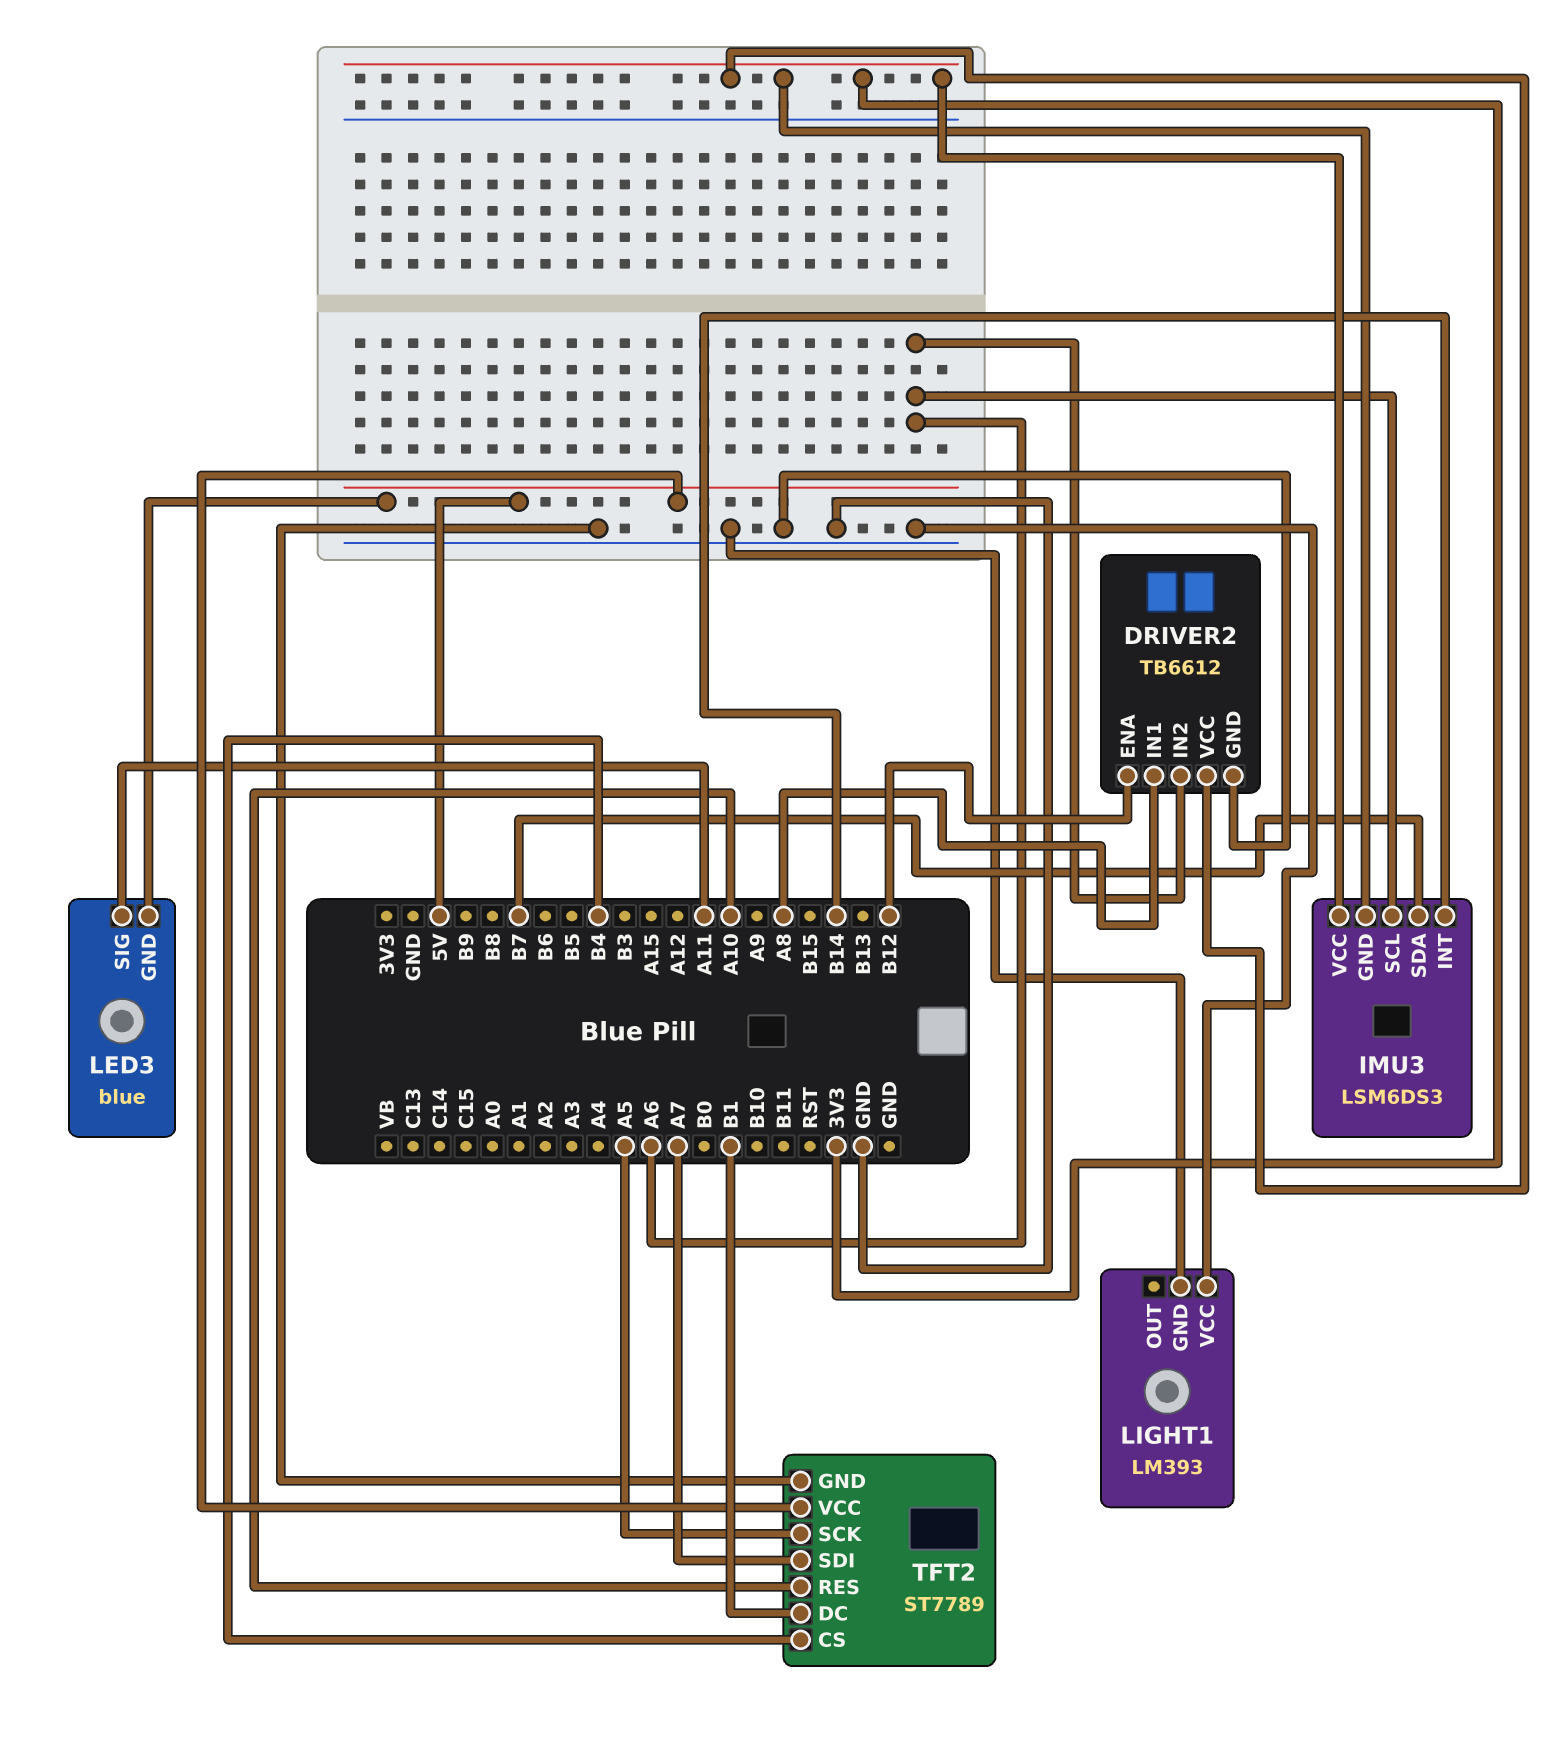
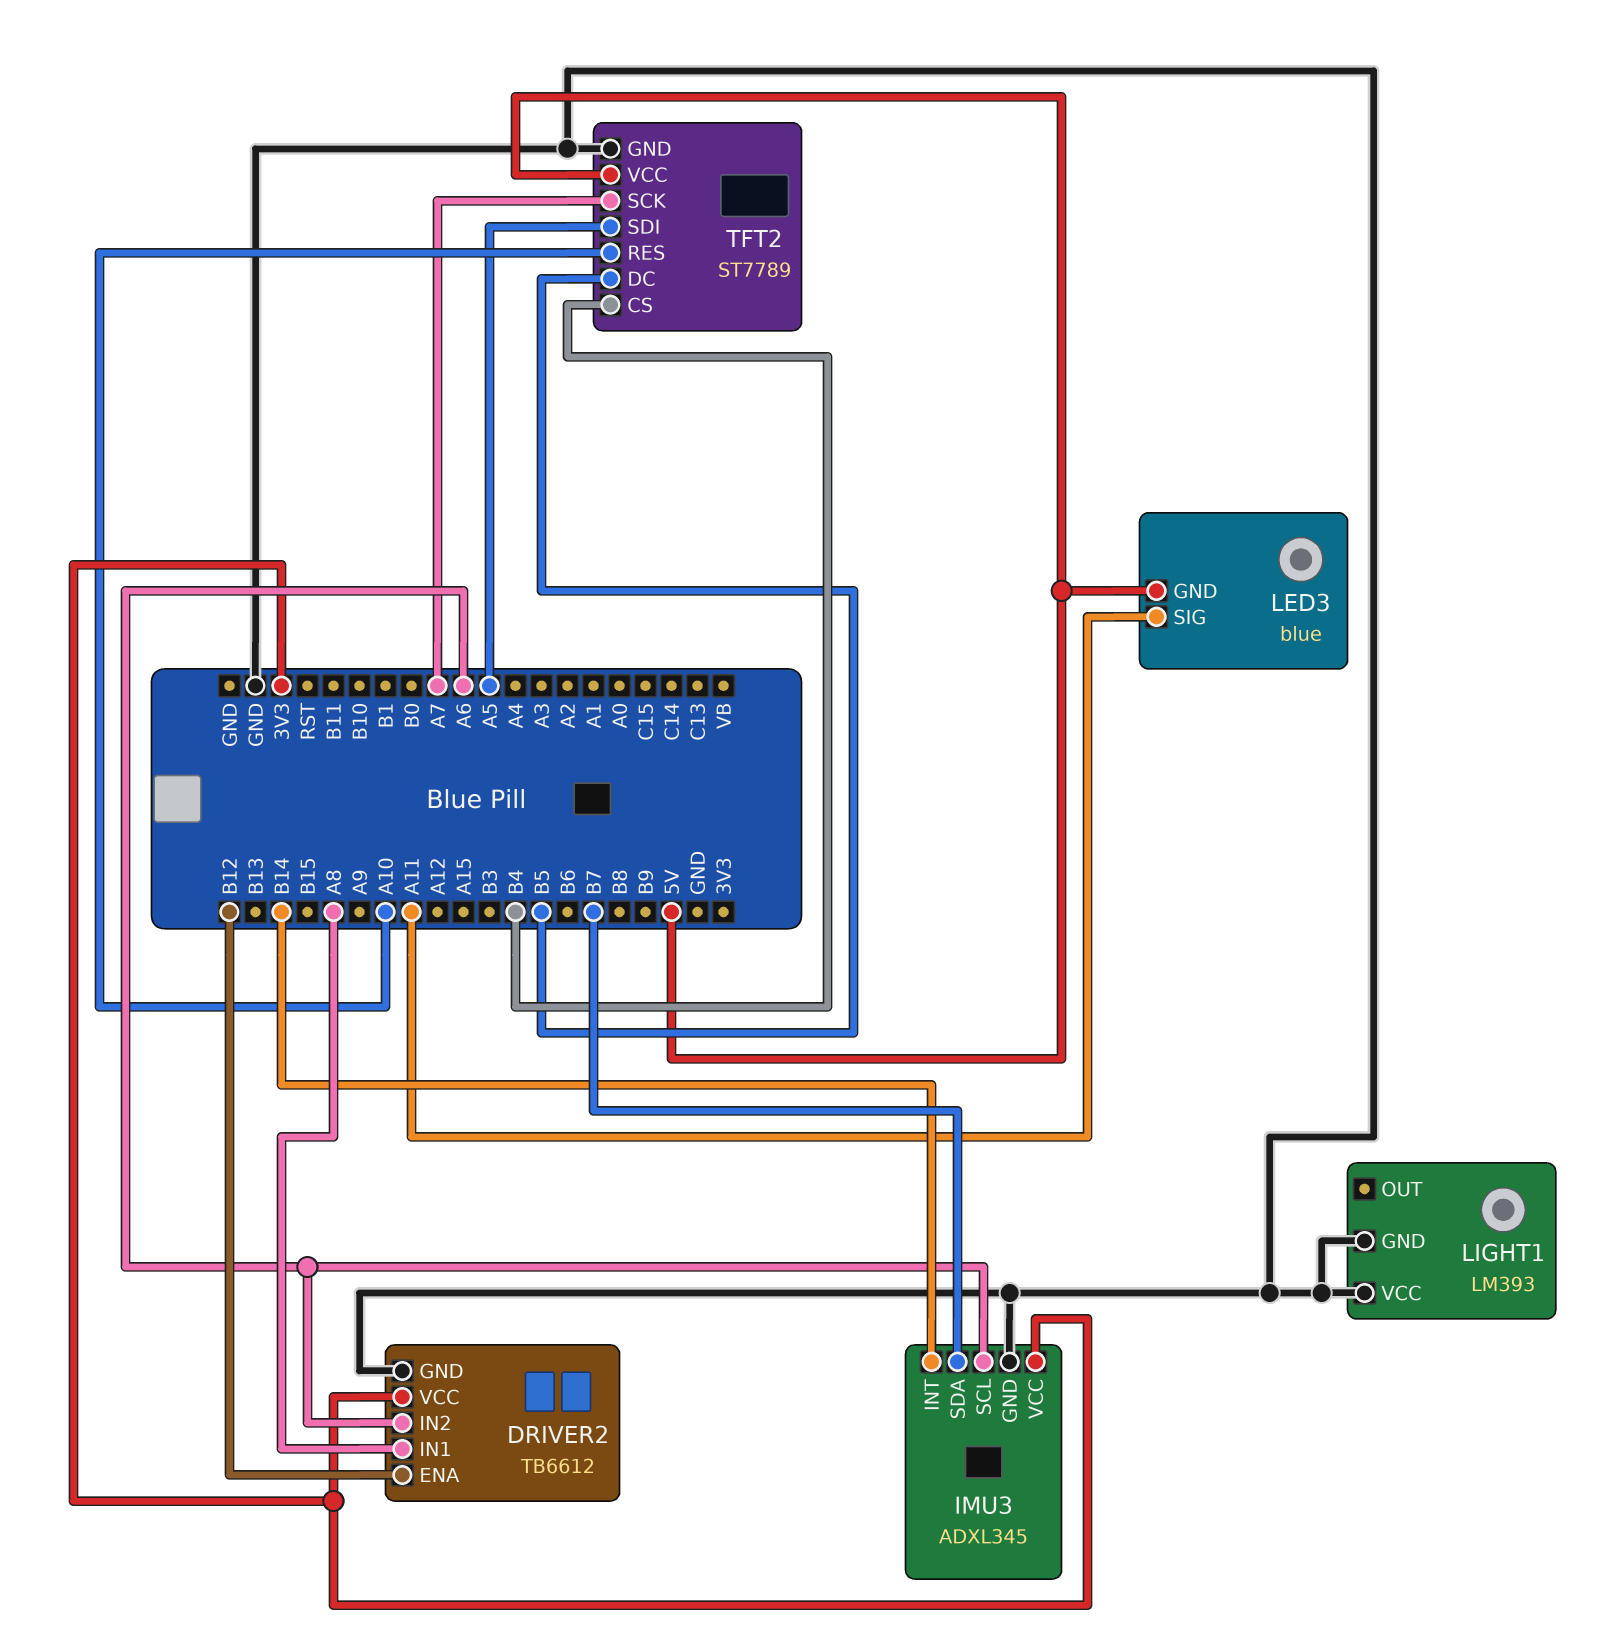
IMU3: LSM6DS3 -> ADXL345
IMU3 pin GND: 3V3 -> GND
TFT2 pin DC: B1 -> B5
TFT2 pin SCK: A5 -> A7
TFT2 pin SDI: A7 -> A5

